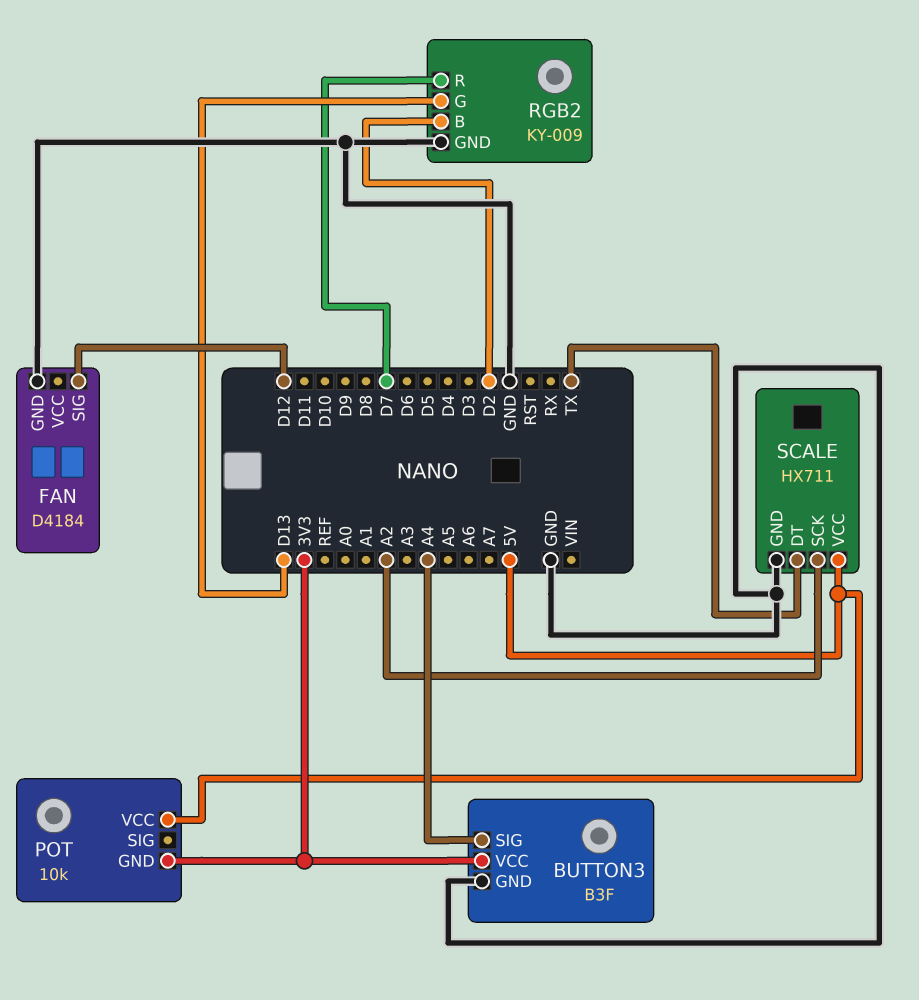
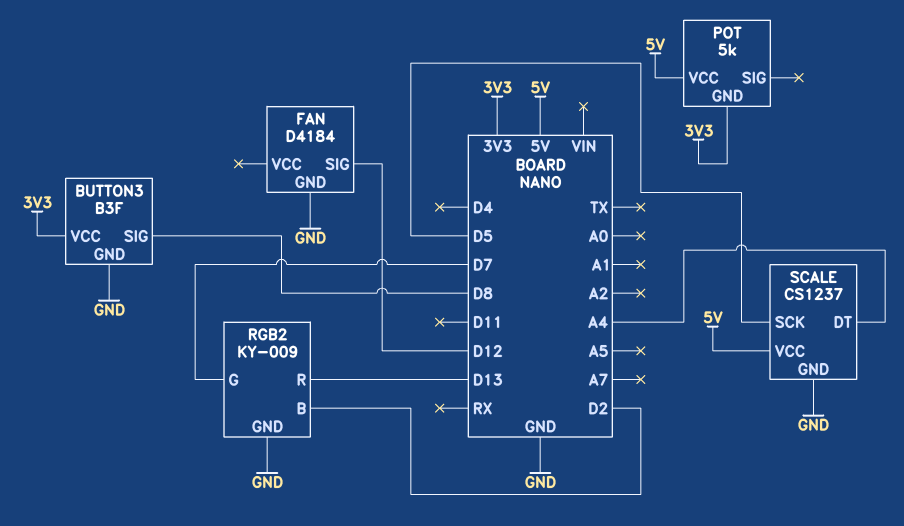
BUTTON3 pin SIG: A4 -> D8
POT: 10k -> 5k
RGB2 pin G: D13 -> D7
RGB2 pin R: D7 -> D13
SCALE: HX711 -> CS1237
SCALE pin DT: TX -> A4
SCALE pin SCK: A2 -> D5

